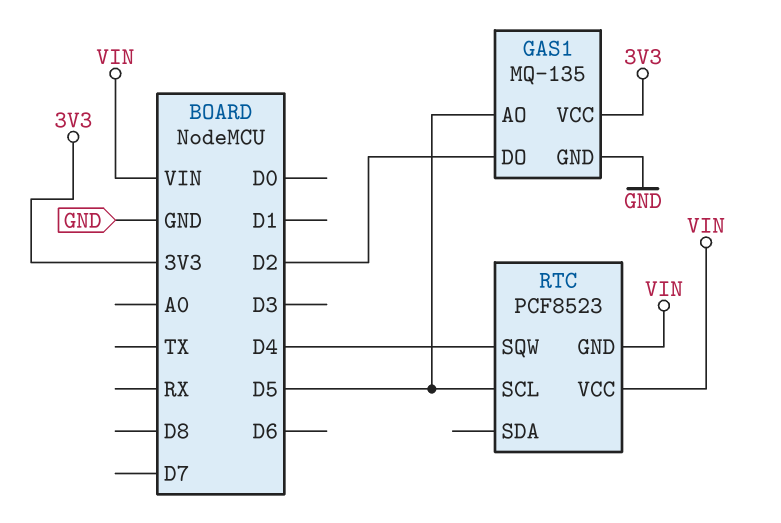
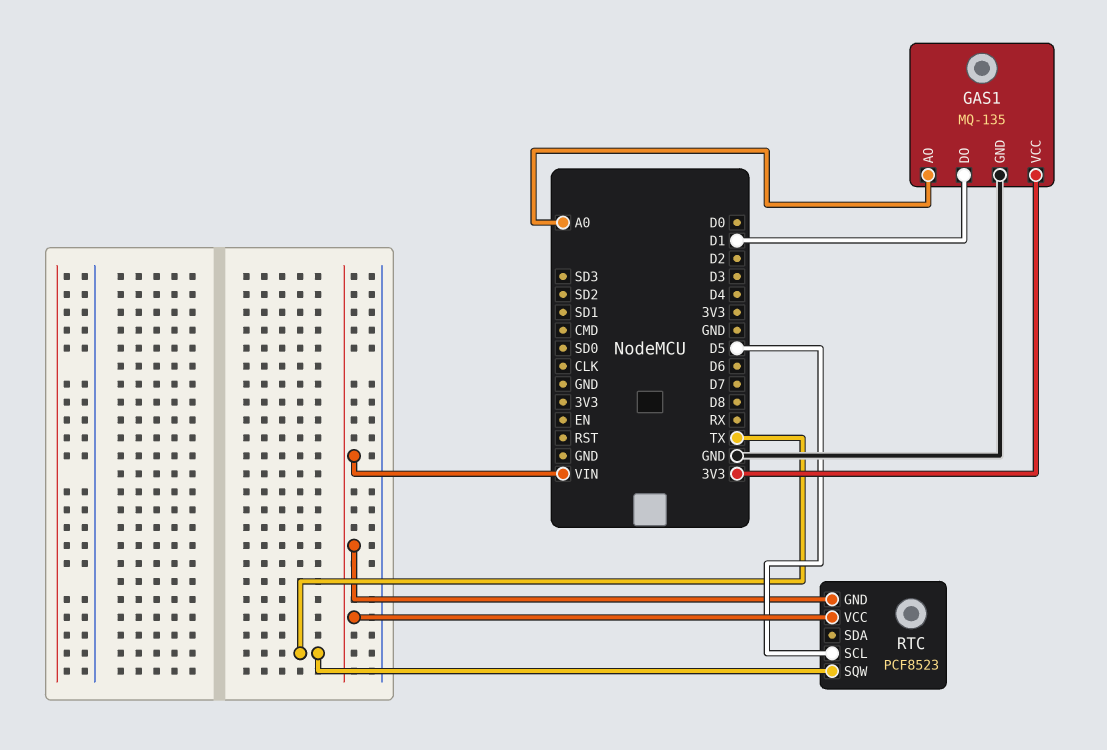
GAS1 pin AO: D5 -> A0
GAS1 pin DO: D2 -> D1
RTC pin SQW: D4 -> TX

